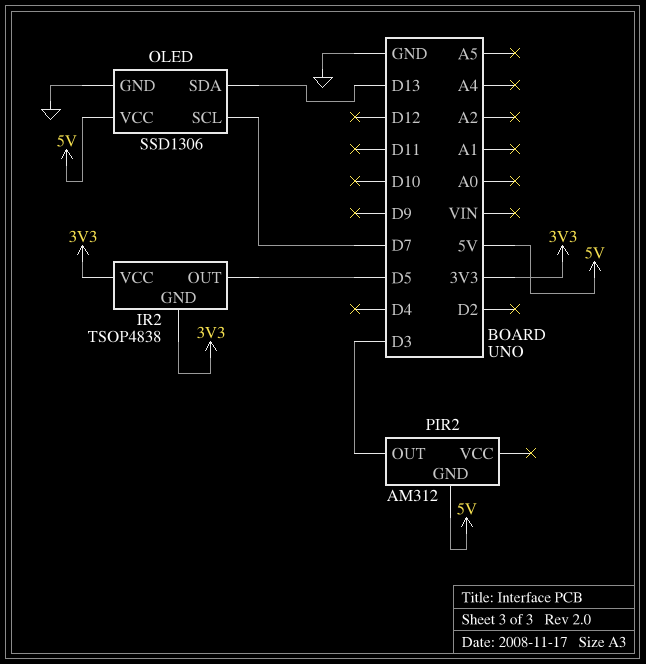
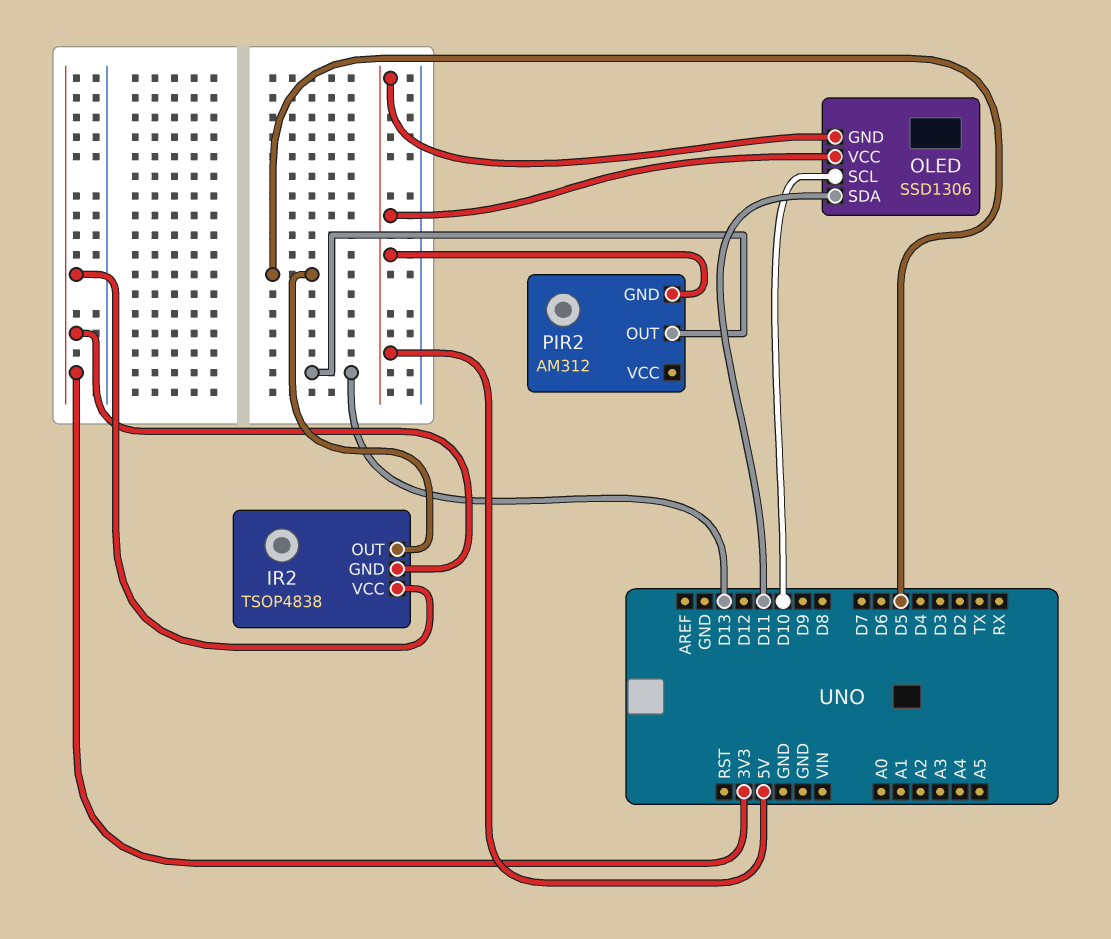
OLED pin GND: GND -> 5V
OLED pin SCL: D7 -> D10
OLED pin SDA: D13 -> D11
PIR2 pin OUT: D3 -> D13

